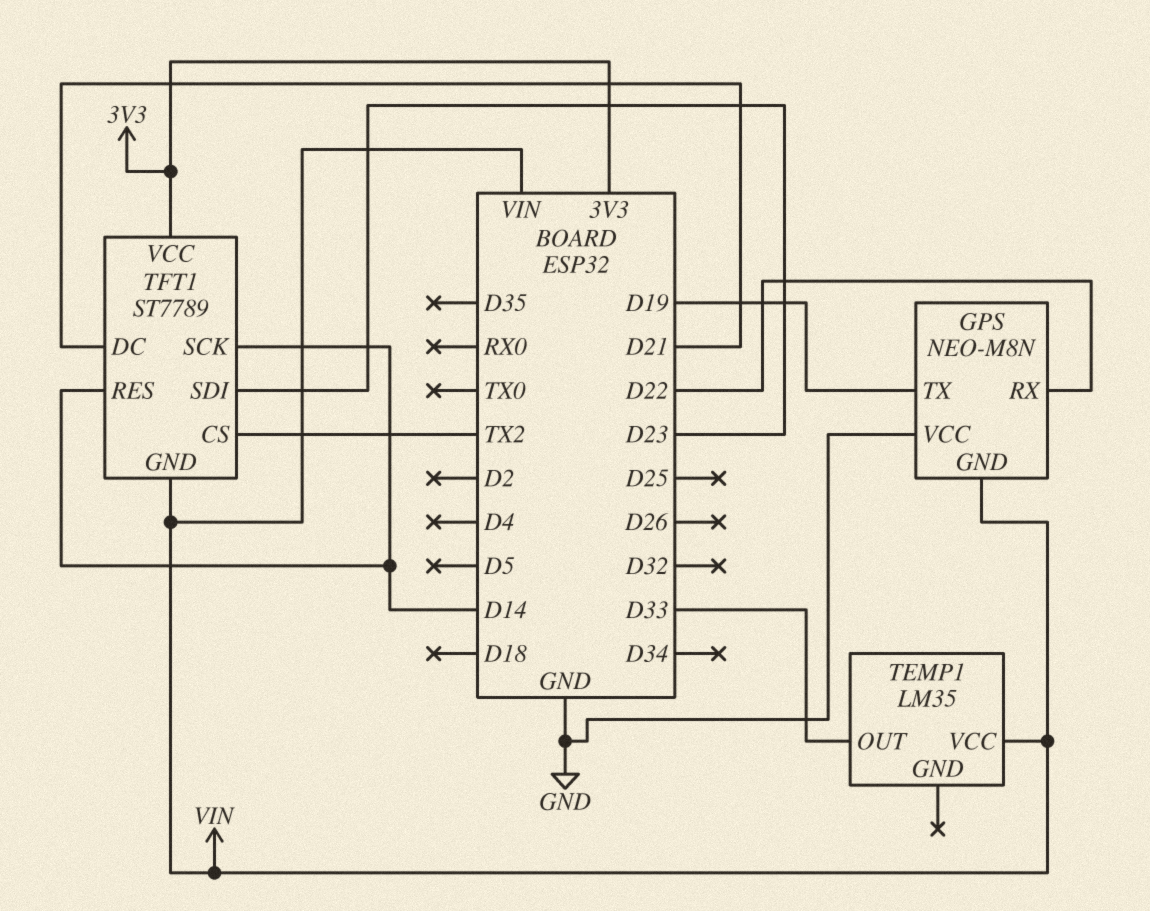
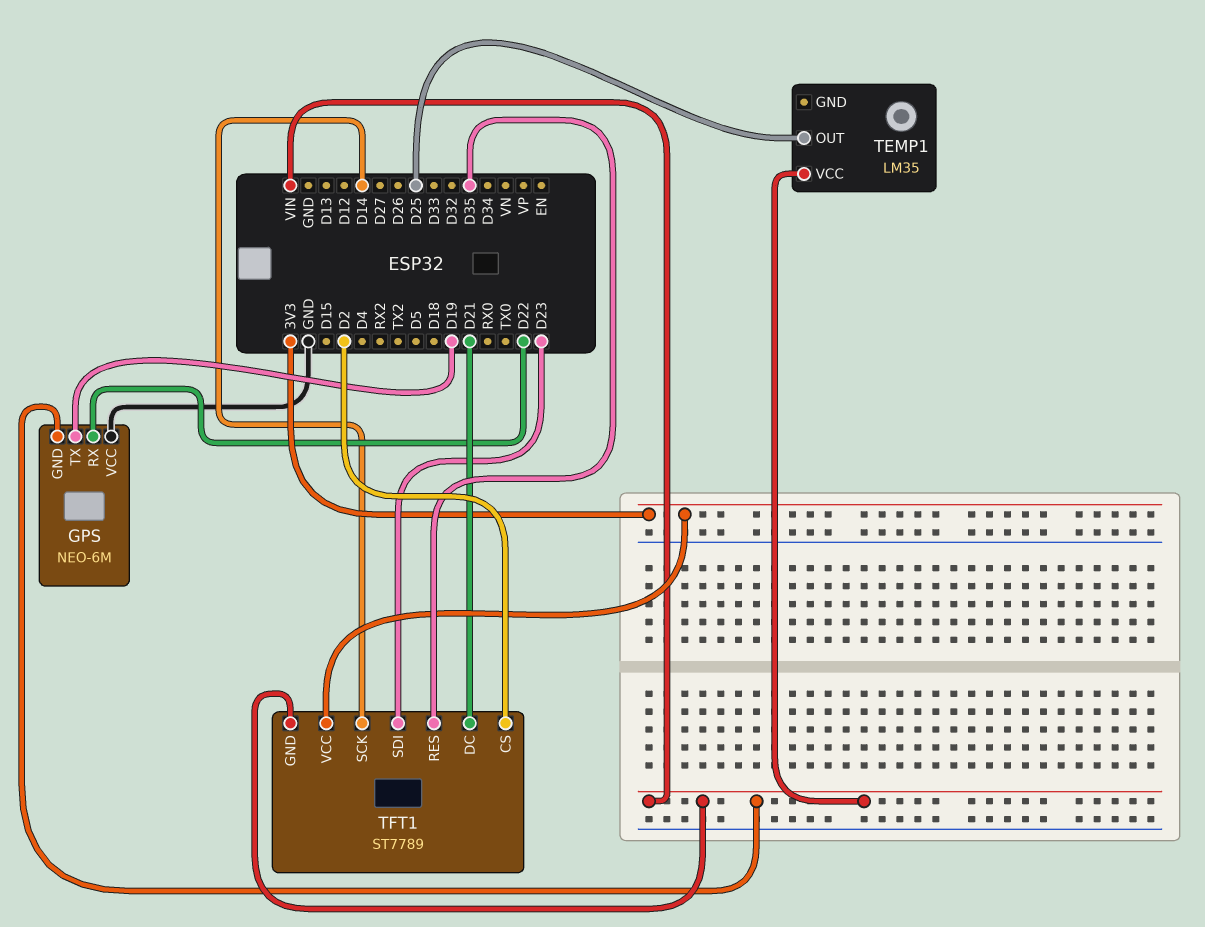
GPS: NEO-M8N -> NEO-6M
TEMP1 pin OUT: D33 -> D25
TFT1 pin CS: TX2 -> D2
TFT1 pin RES: D14 -> D35

